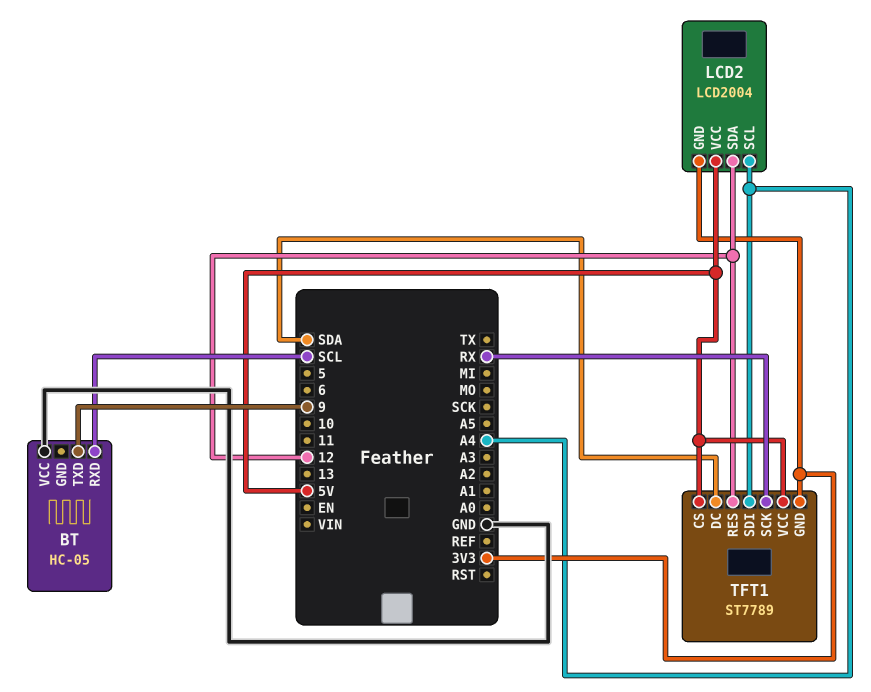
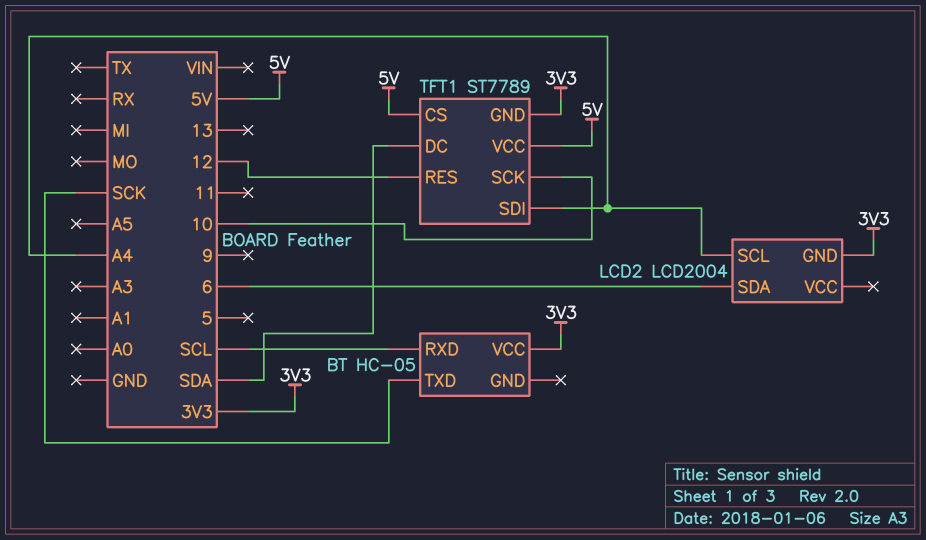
BT pin TXD: 9 -> SCK
BT pin VCC: GND -> 3V3
LCD2 pin SDA: 12 -> 6
LCD2 pin VCC: 5V -> none
TFT1 pin SCK: RX -> 10

